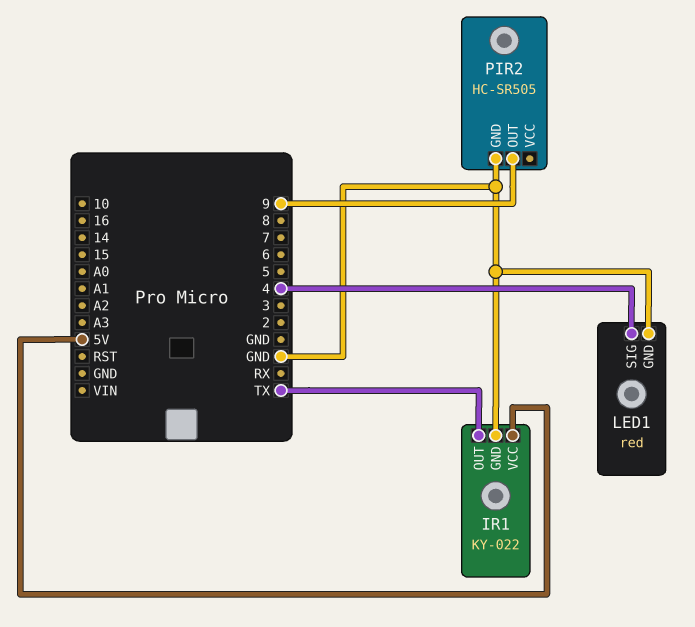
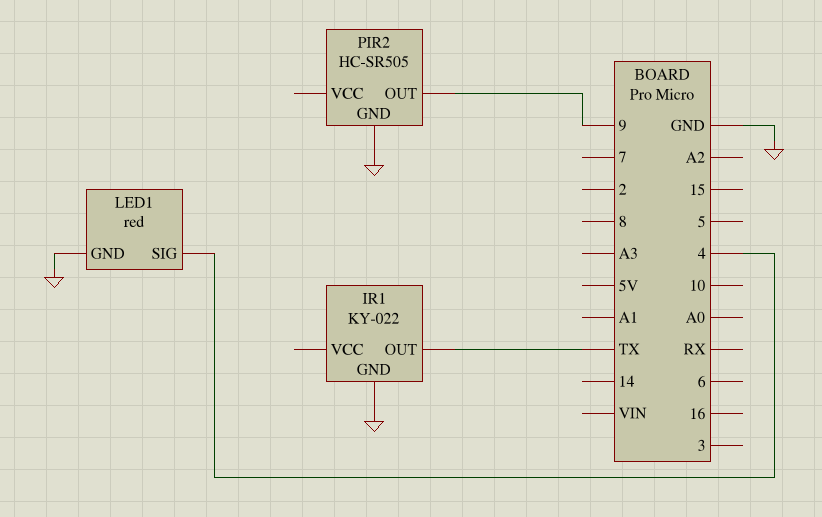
IR1 pin VCC: 5V -> none

